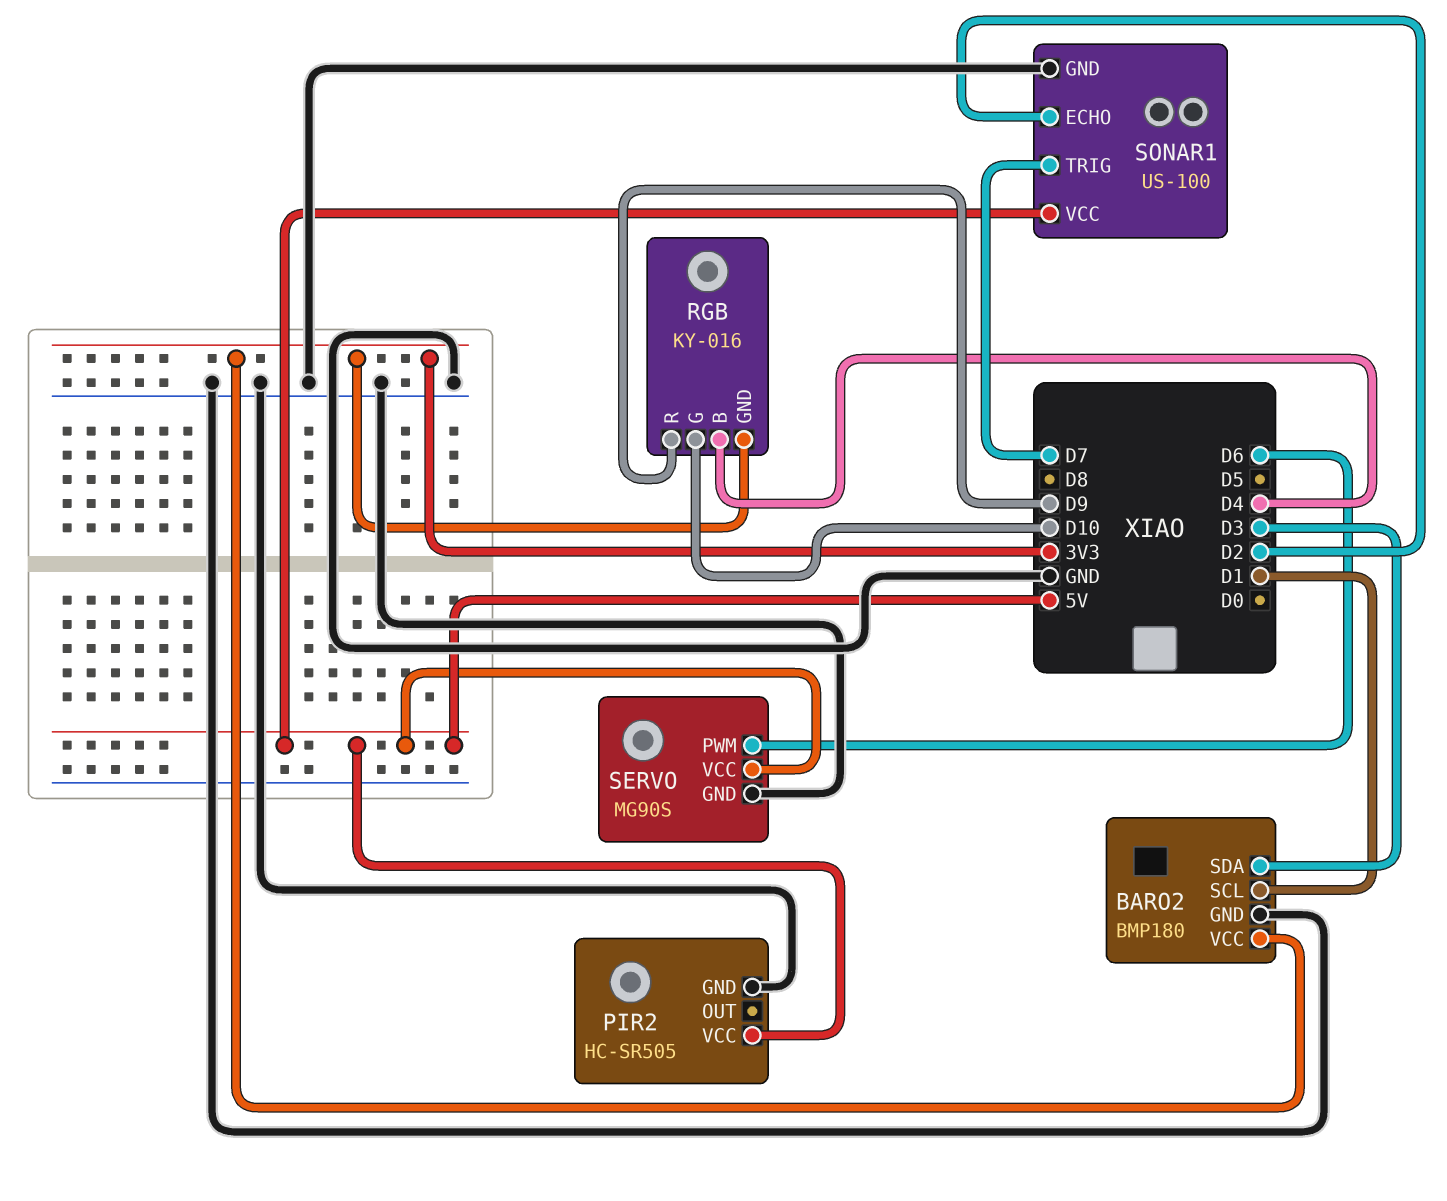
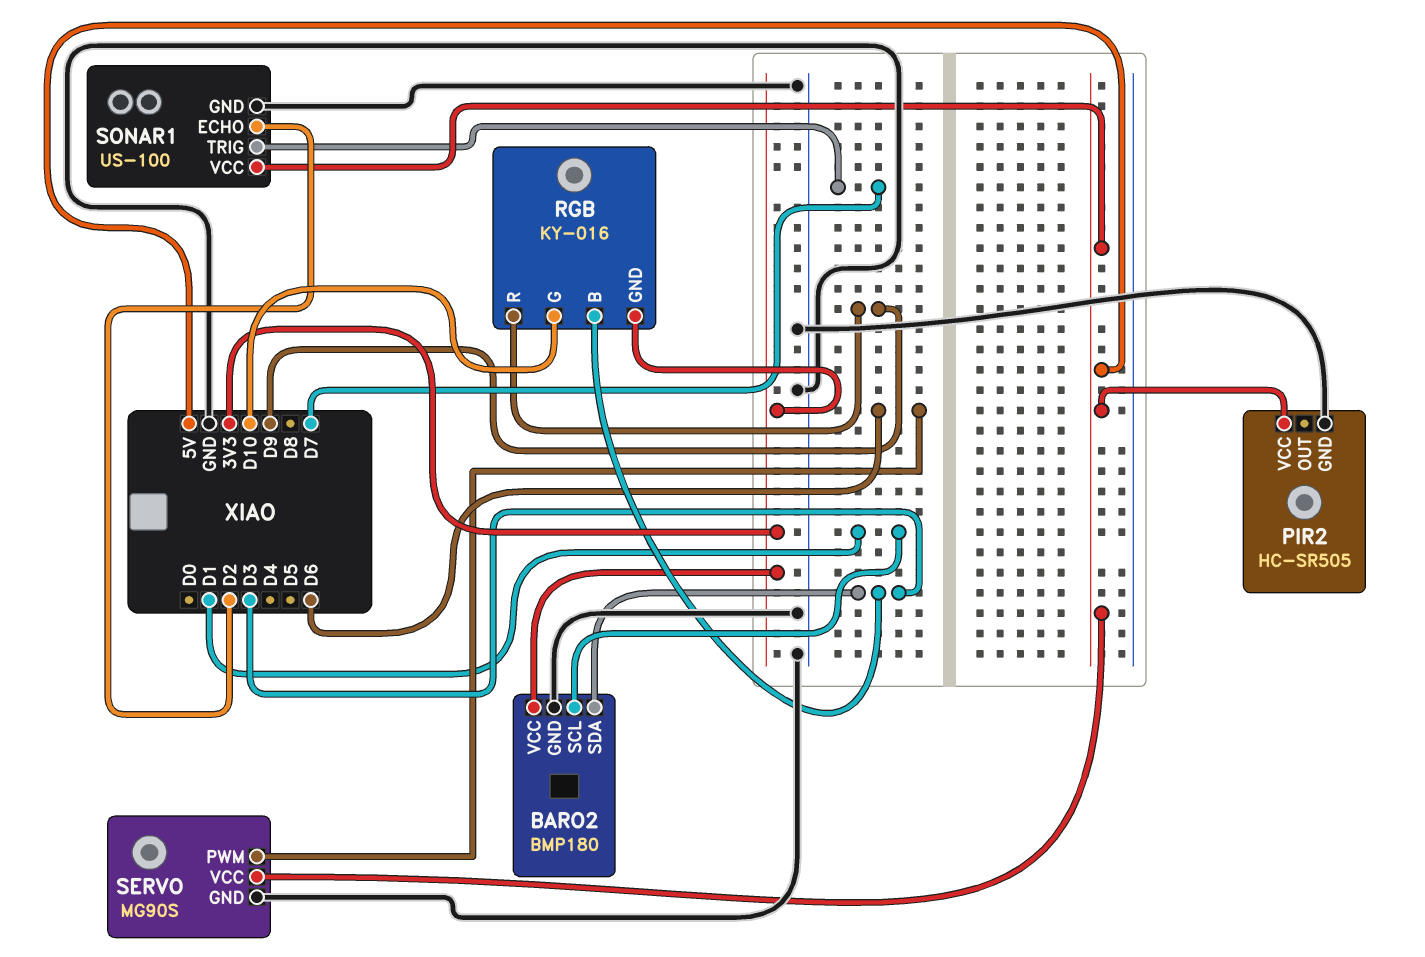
RGB pin B: D4 -> D3

